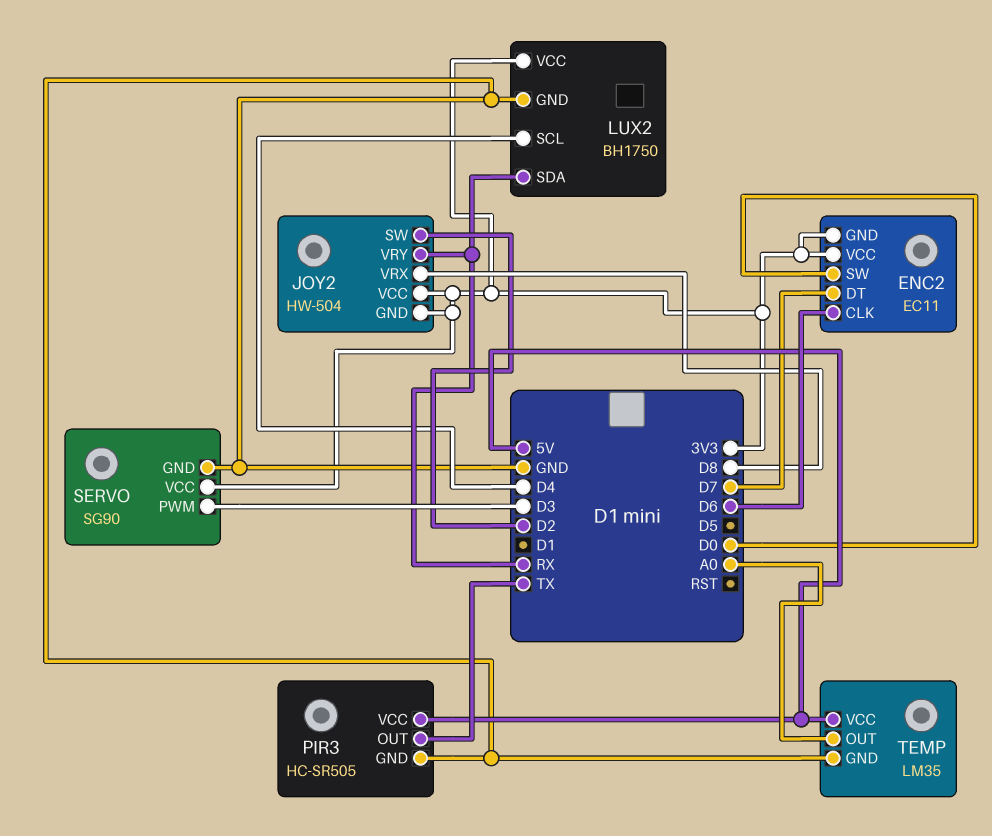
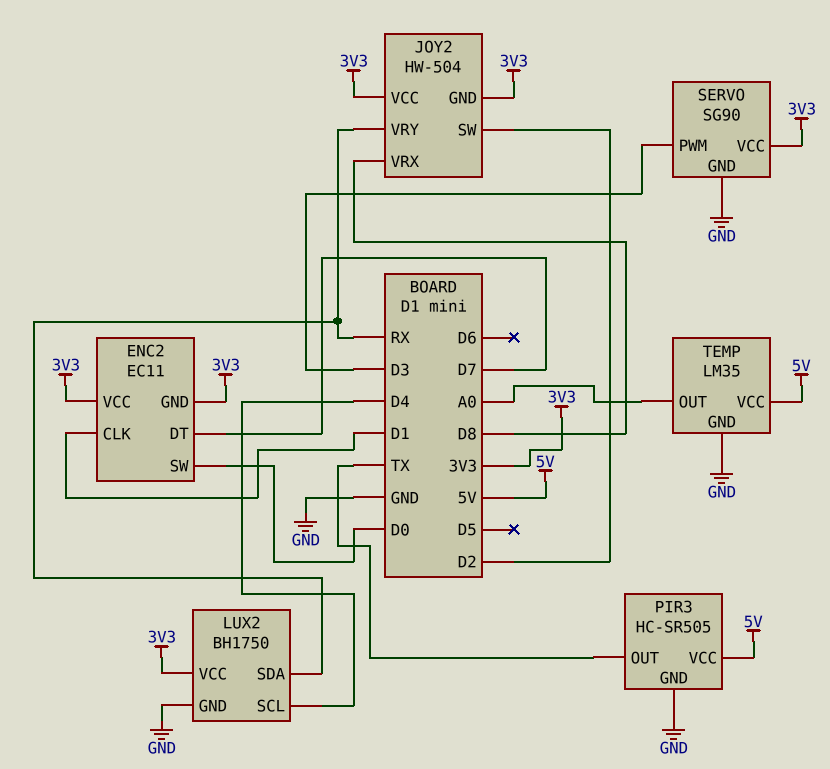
ENC2 pin CLK: D6 -> D1

